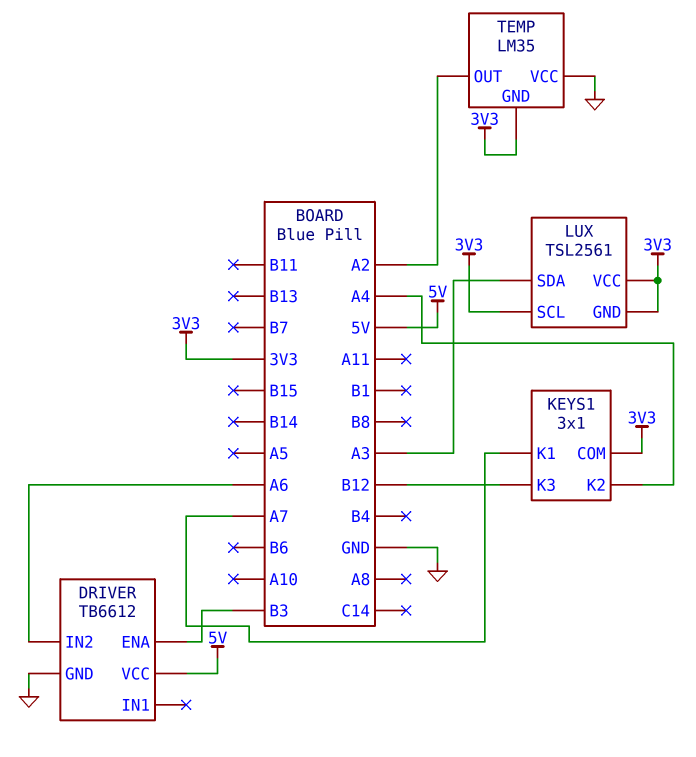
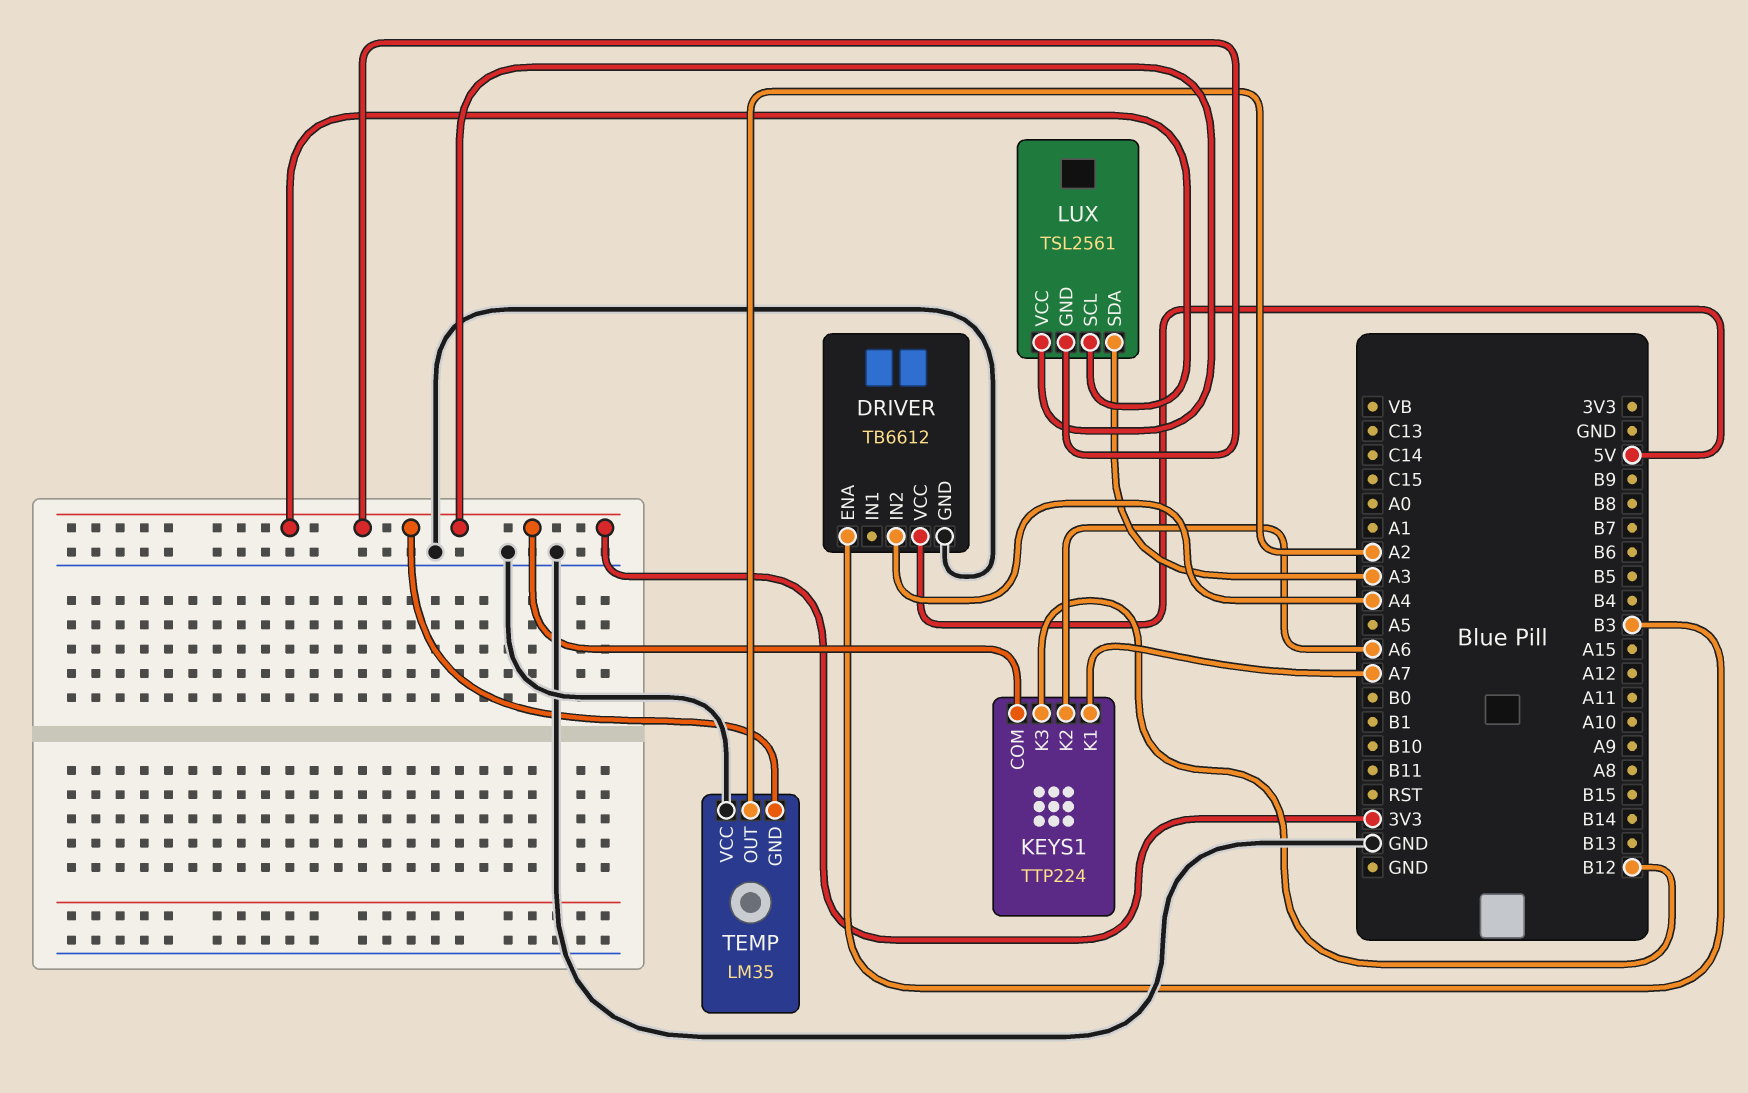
DRIVER pin IN2: A6 -> A4
KEYS1: 3x1 -> TTP224
KEYS1 pin K2: A4 -> A6

